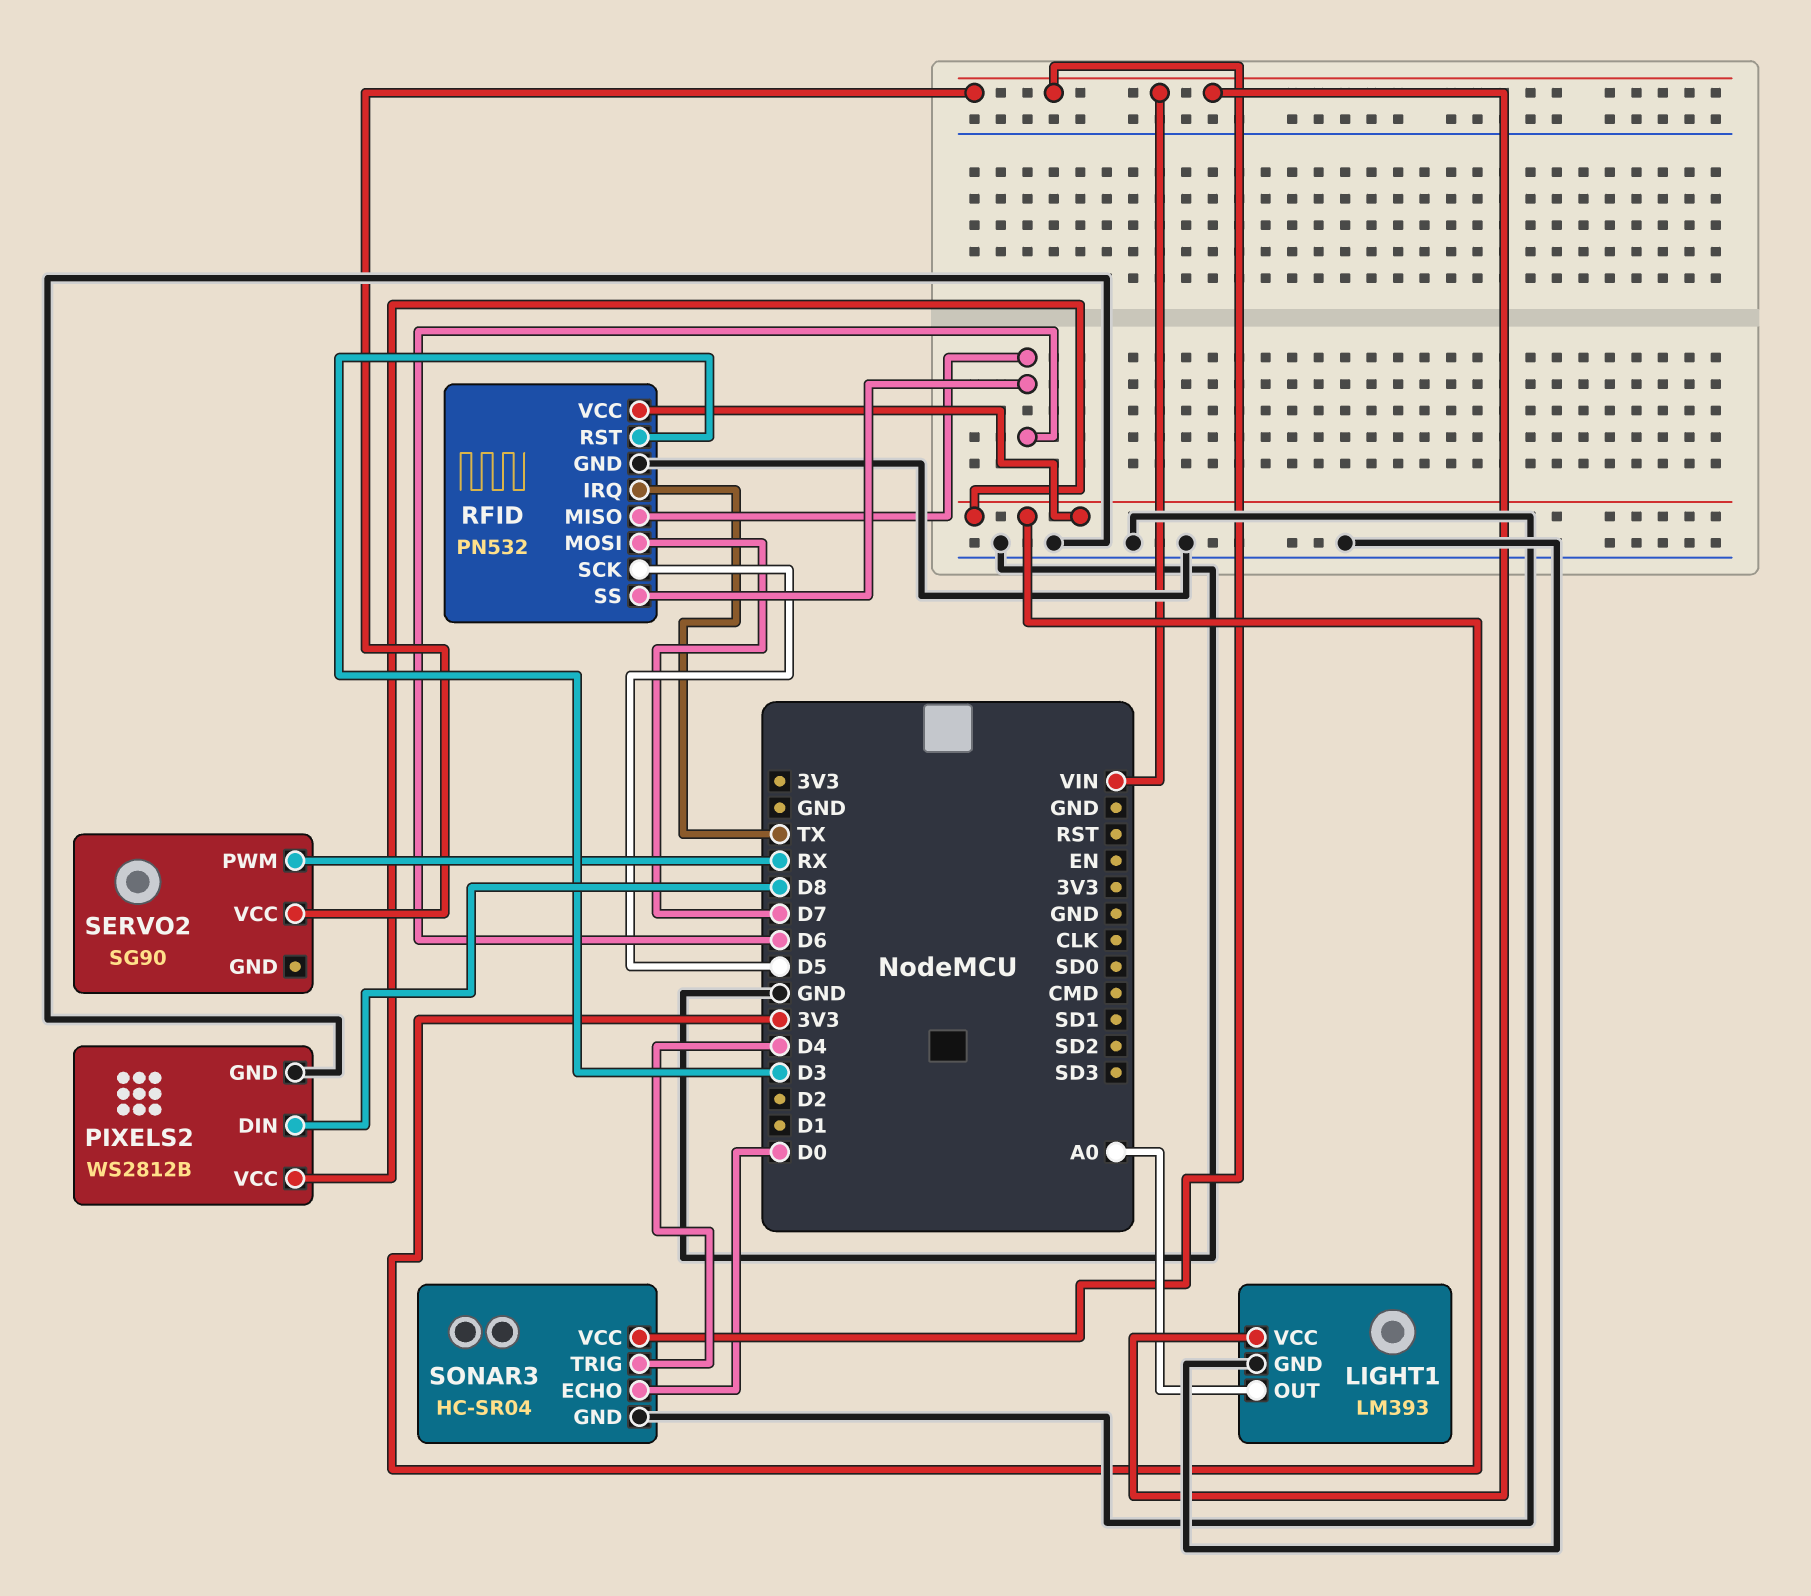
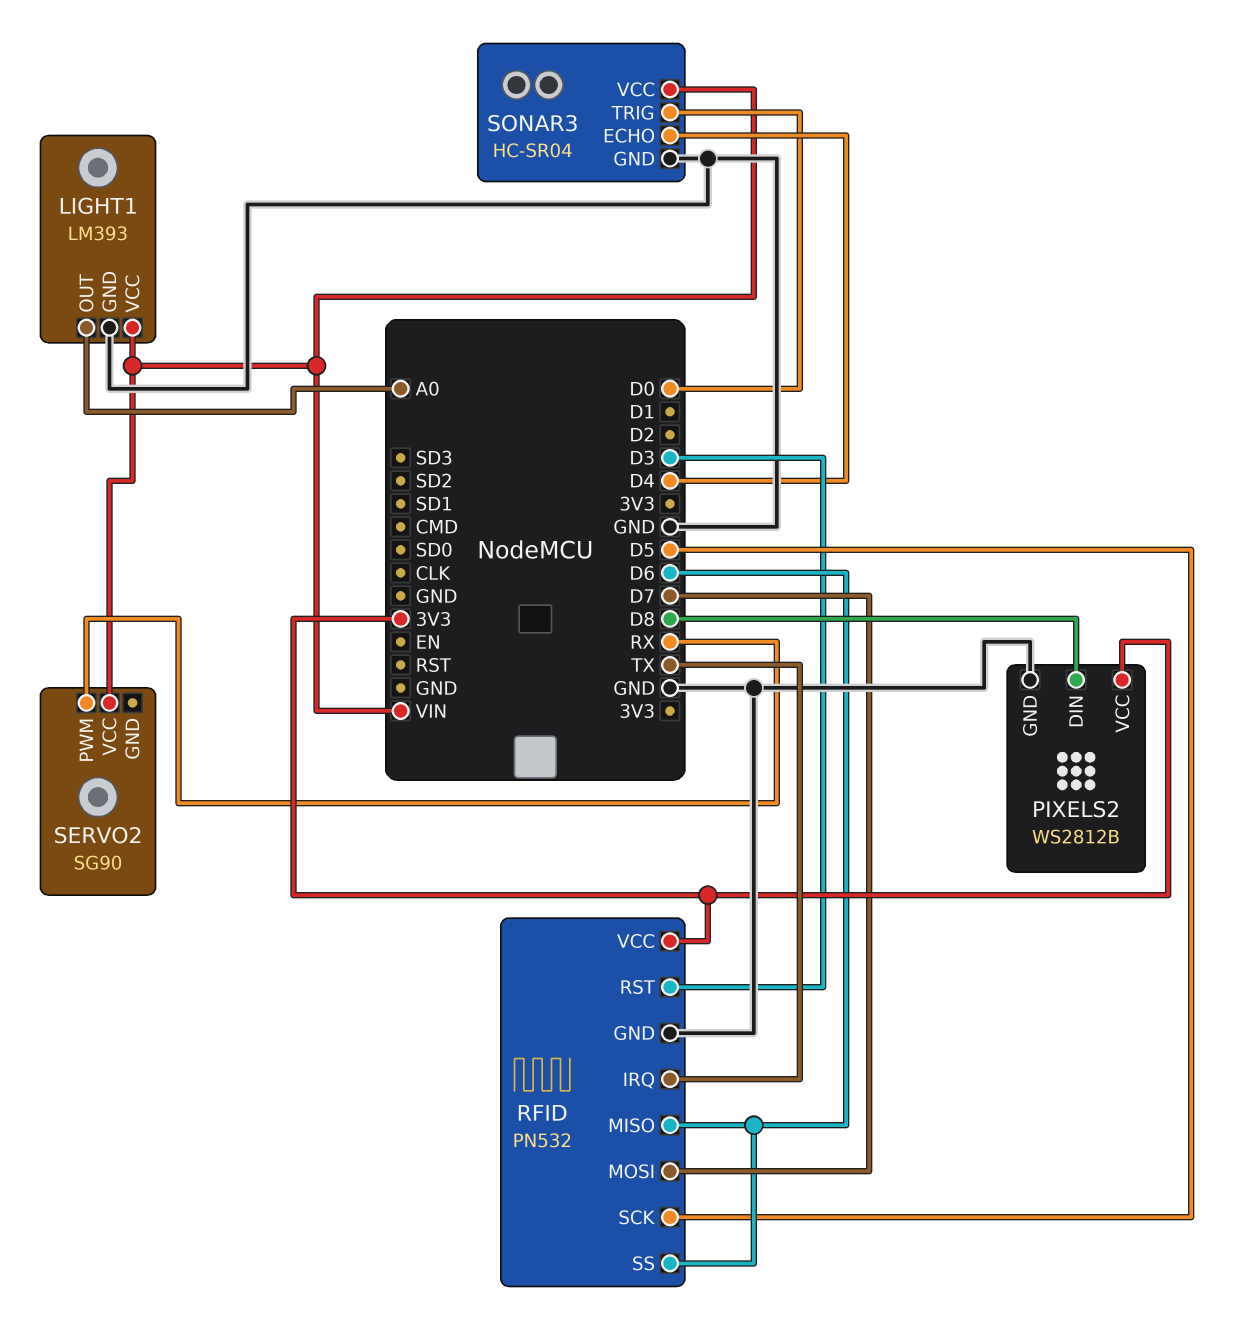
SONAR3 pin ECHO: D0 -> D4
SONAR3 pin TRIG: D4 -> D0

